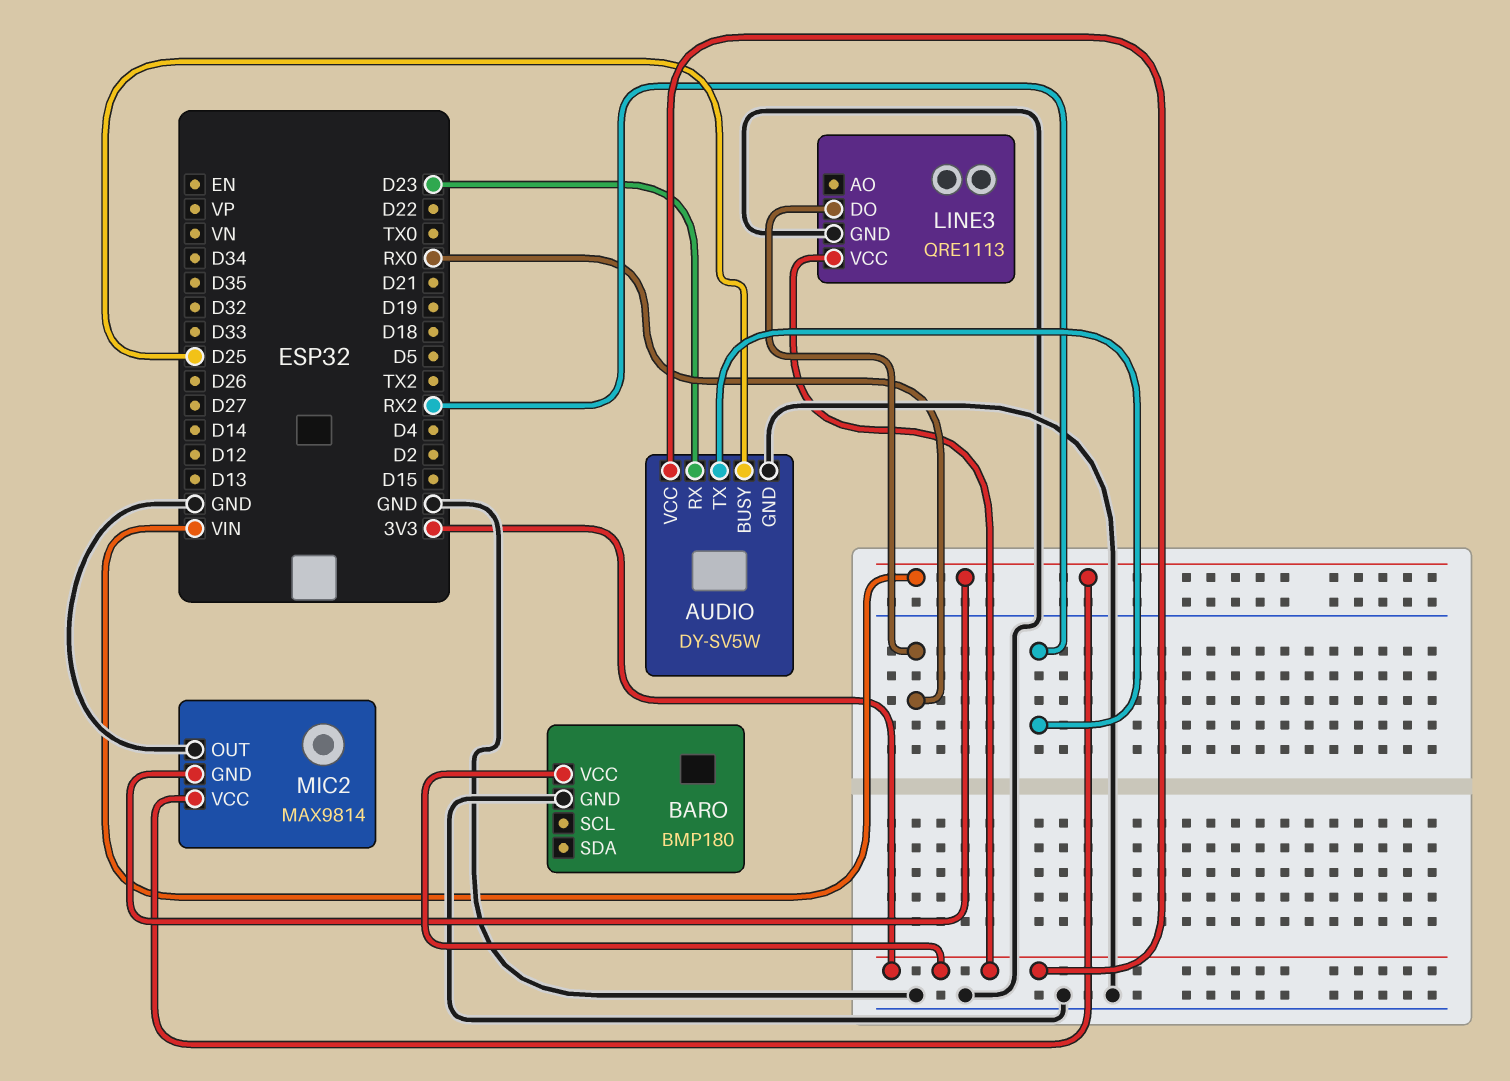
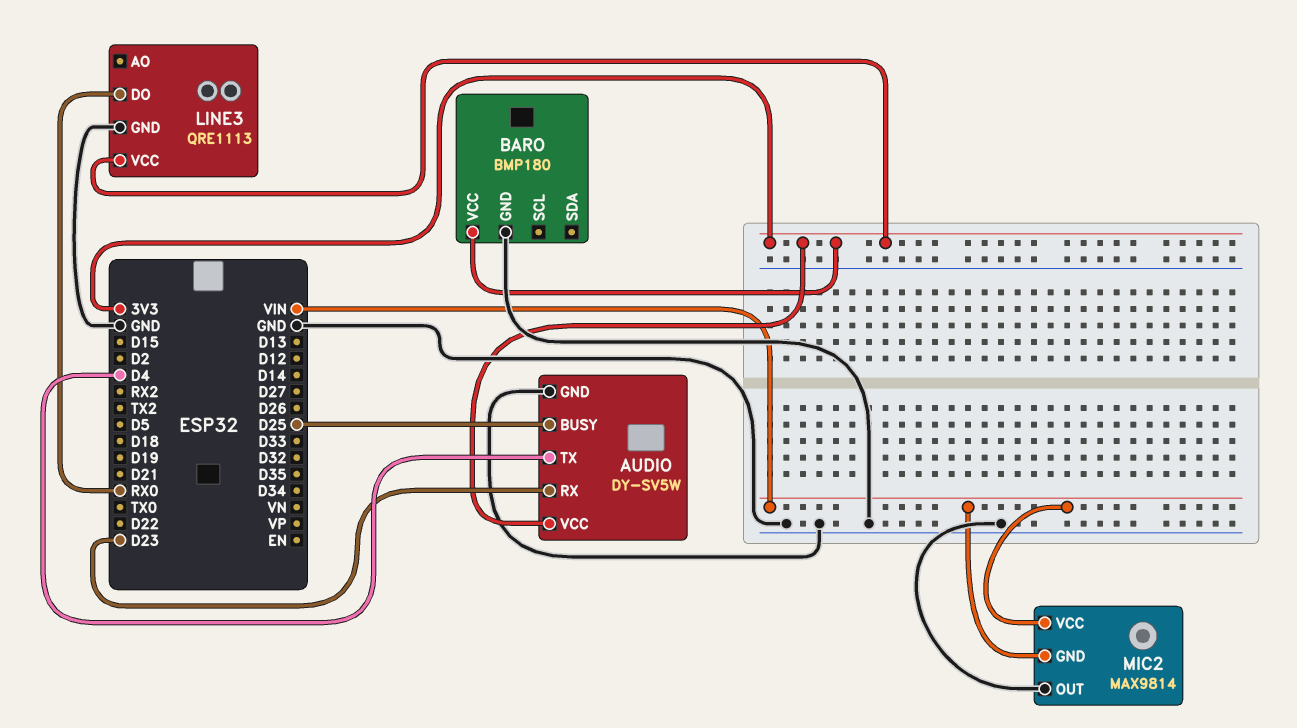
AUDIO pin TX: RX2 -> D4

